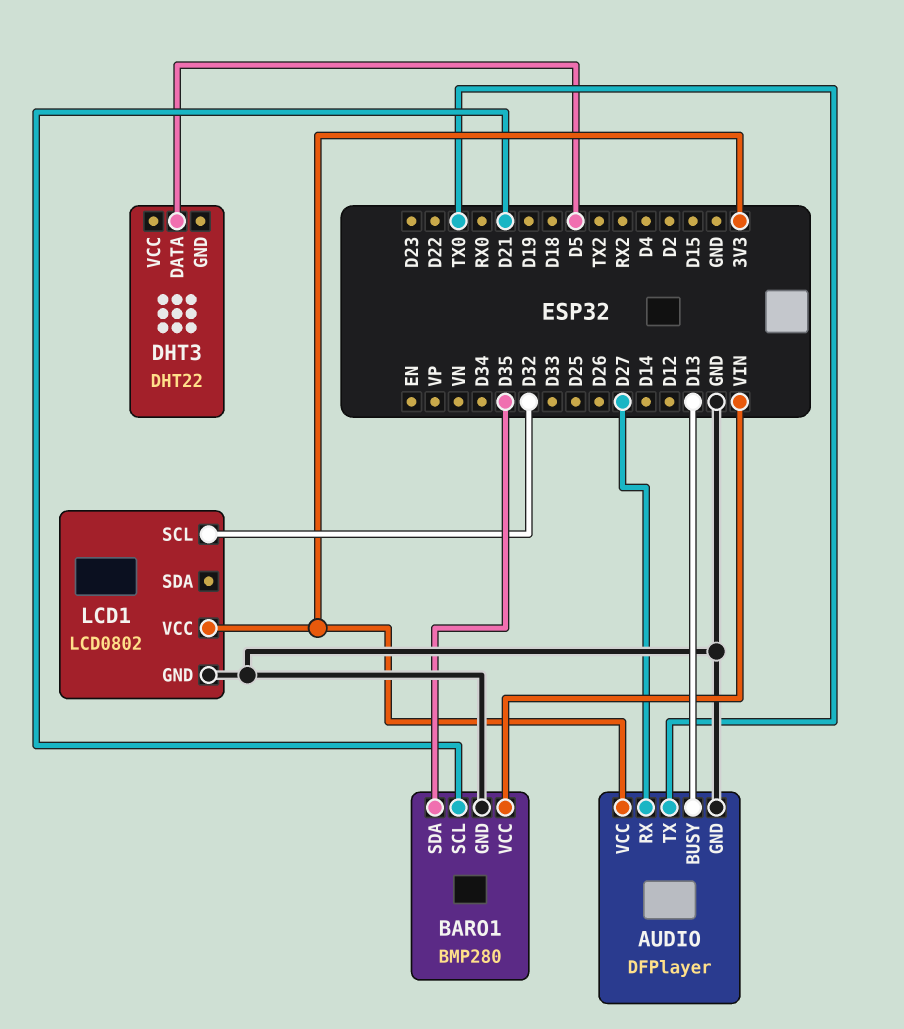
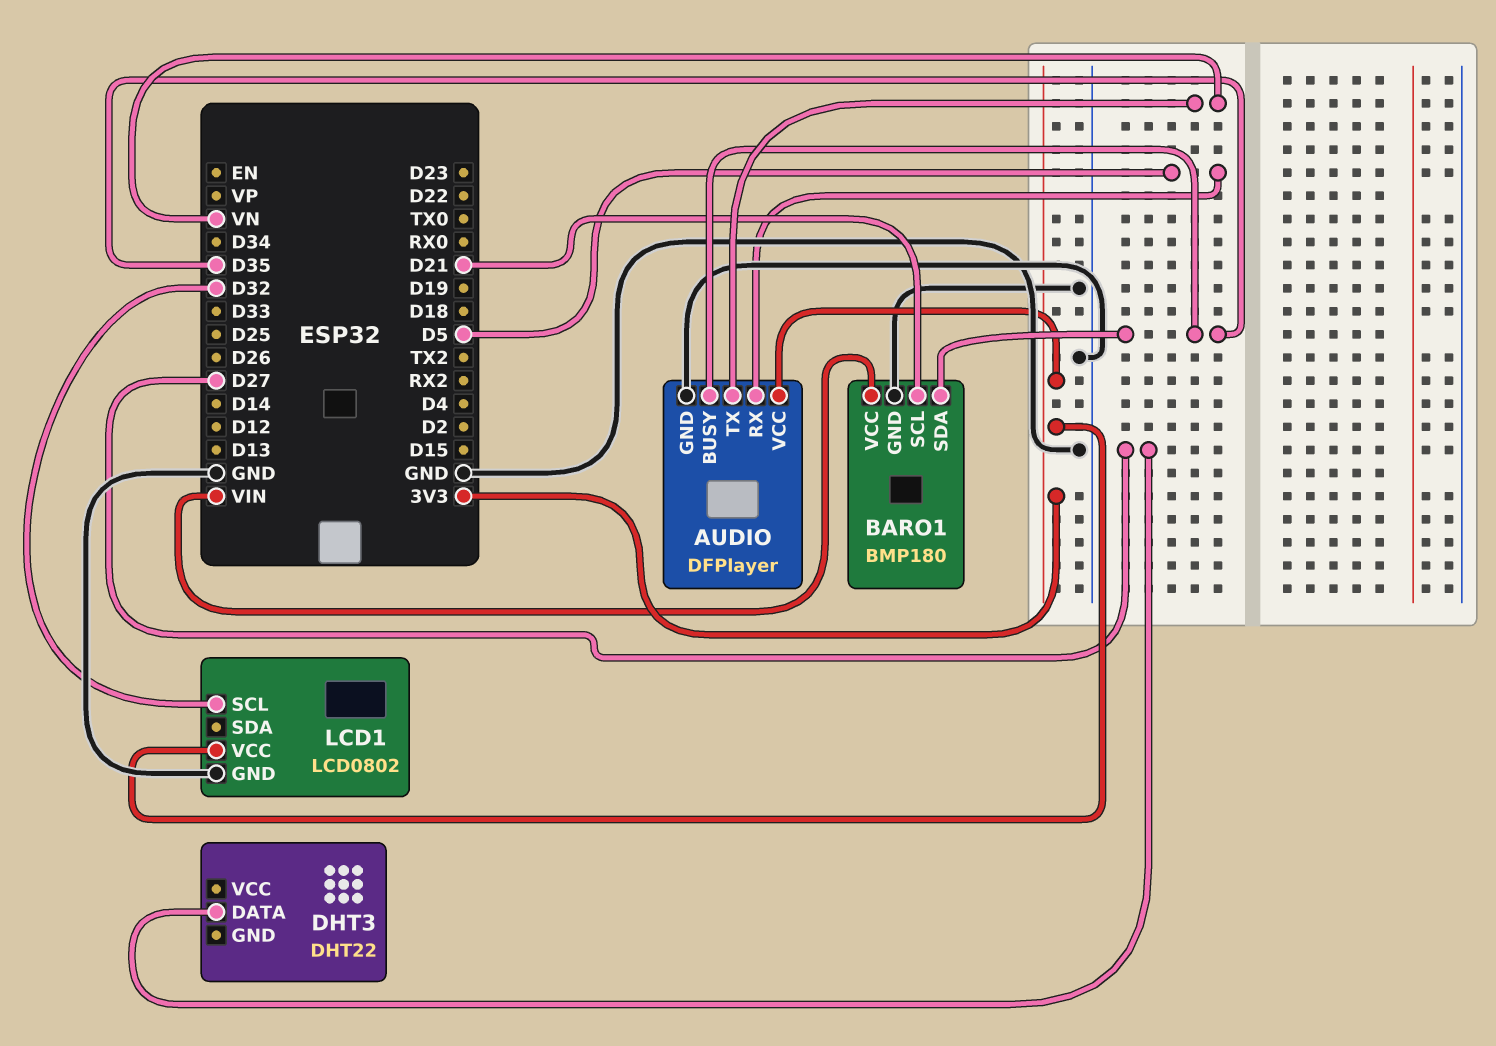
AUDIO pin BUSY: D13 -> D35
AUDIO pin RX: D27 -> D5
AUDIO pin TX: TX0 -> VN
BARO1: BMP280 -> BMP180
DHT3 pin DATA: D5 -> D27

